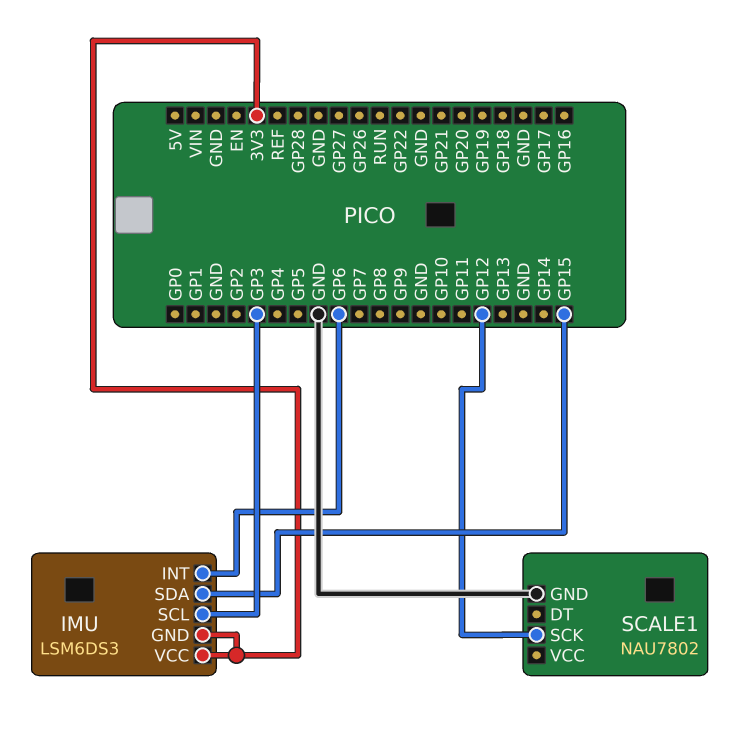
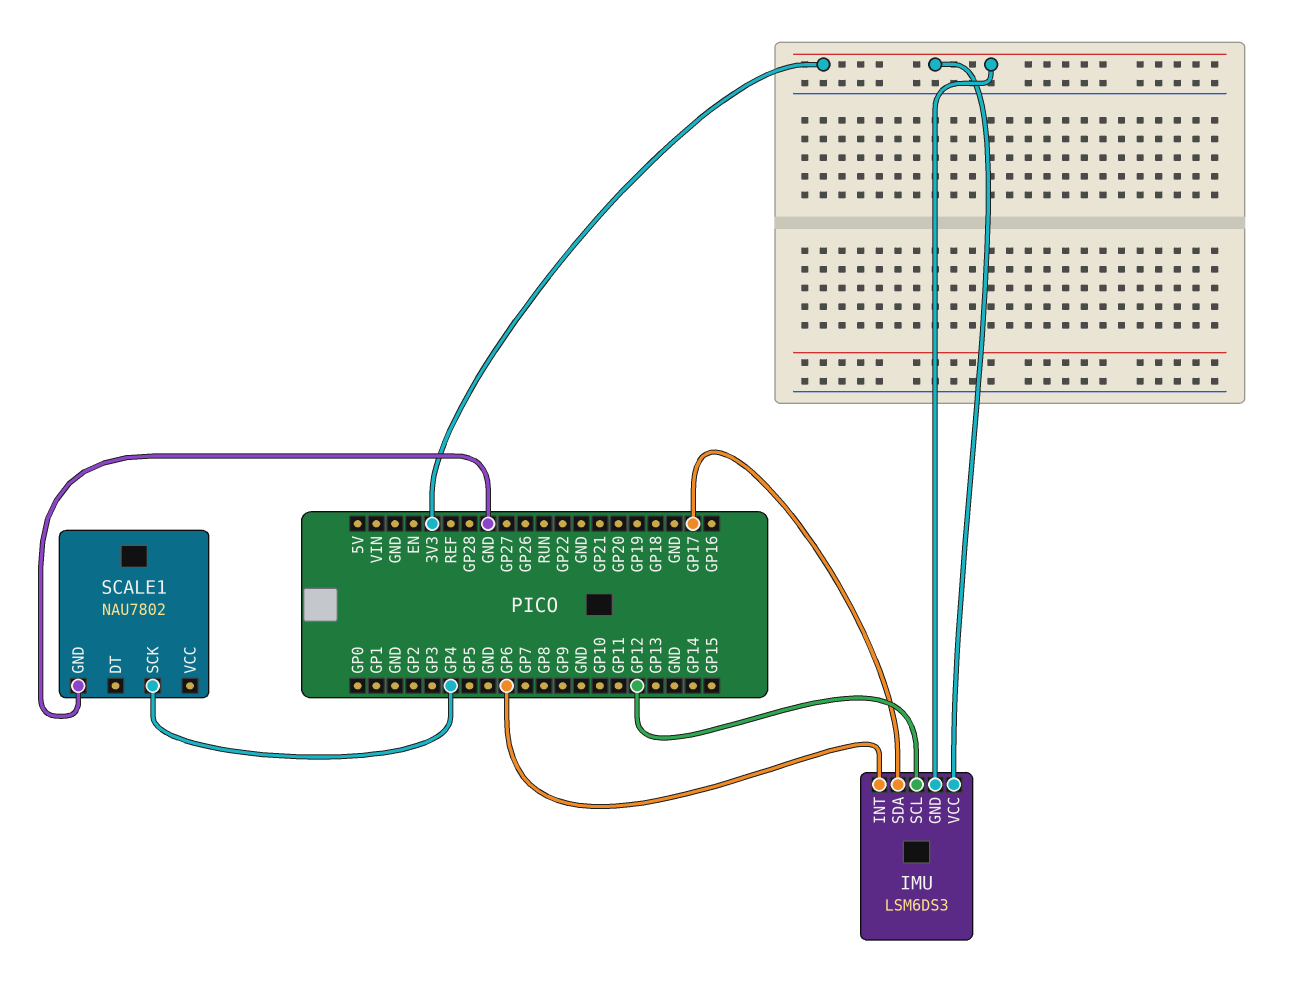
IMU pin SCL: GP3 -> GP12
IMU pin SDA: GP15 -> GP17
SCALE1 pin SCK: GP12 -> GP4

